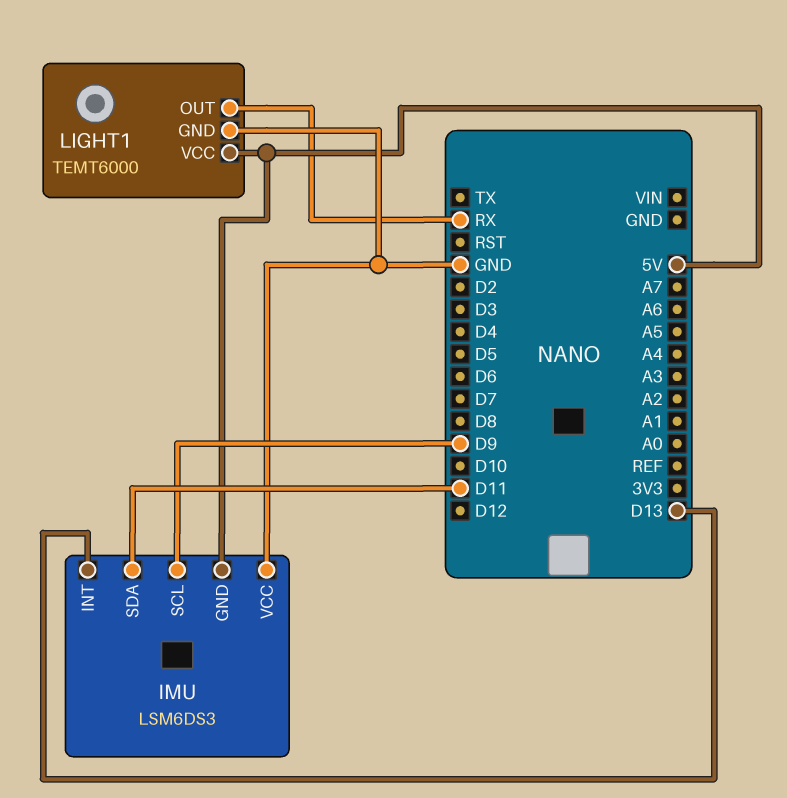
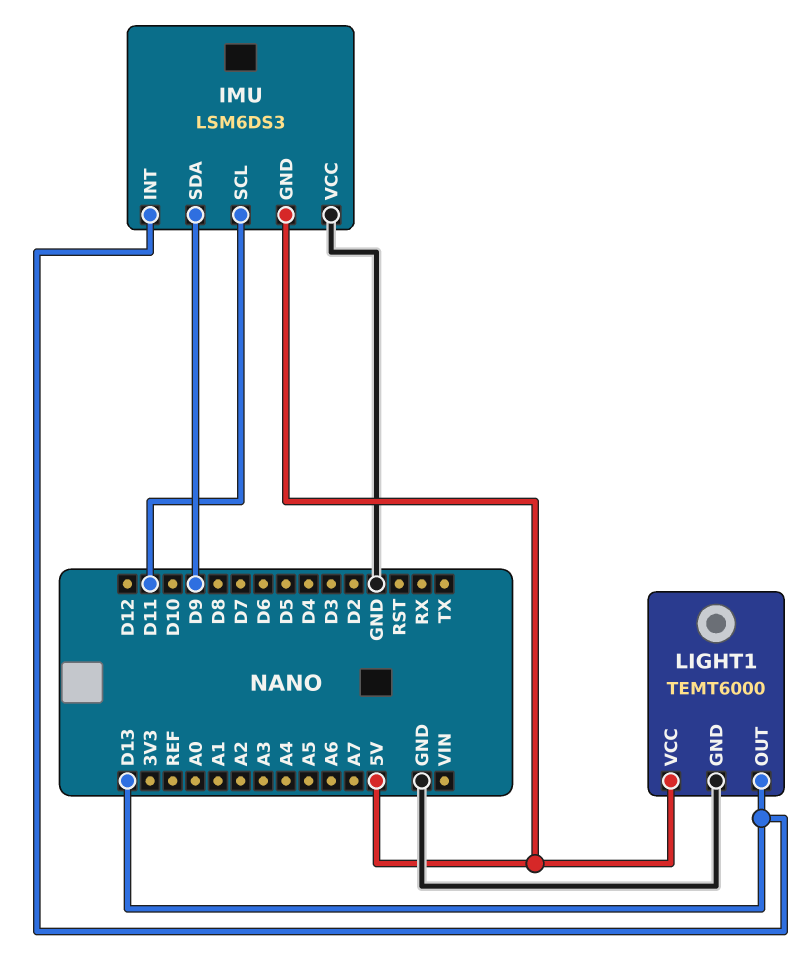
IMU pin SCL: D9 -> D11
IMU pin SDA: D11 -> D9
LIGHT1 pin OUT: RX -> D13

